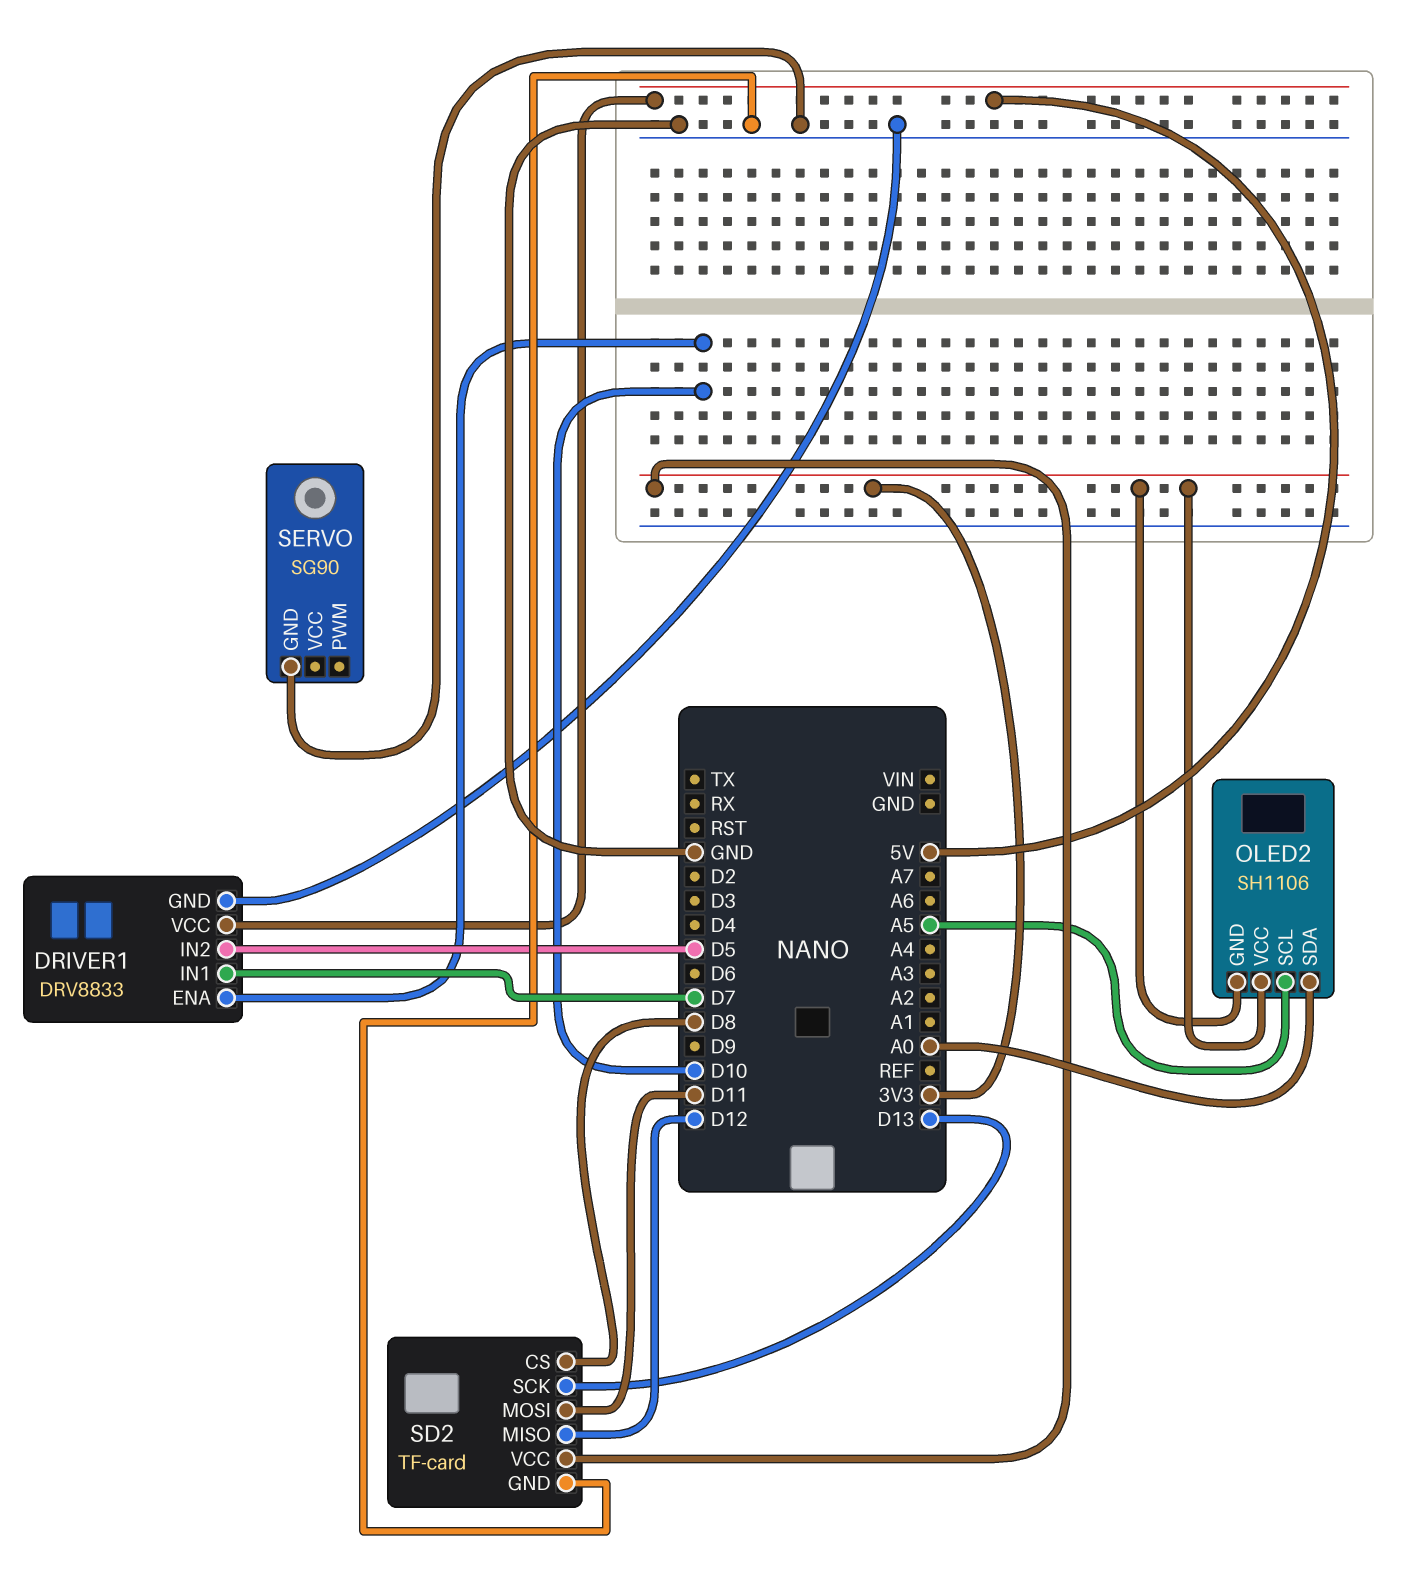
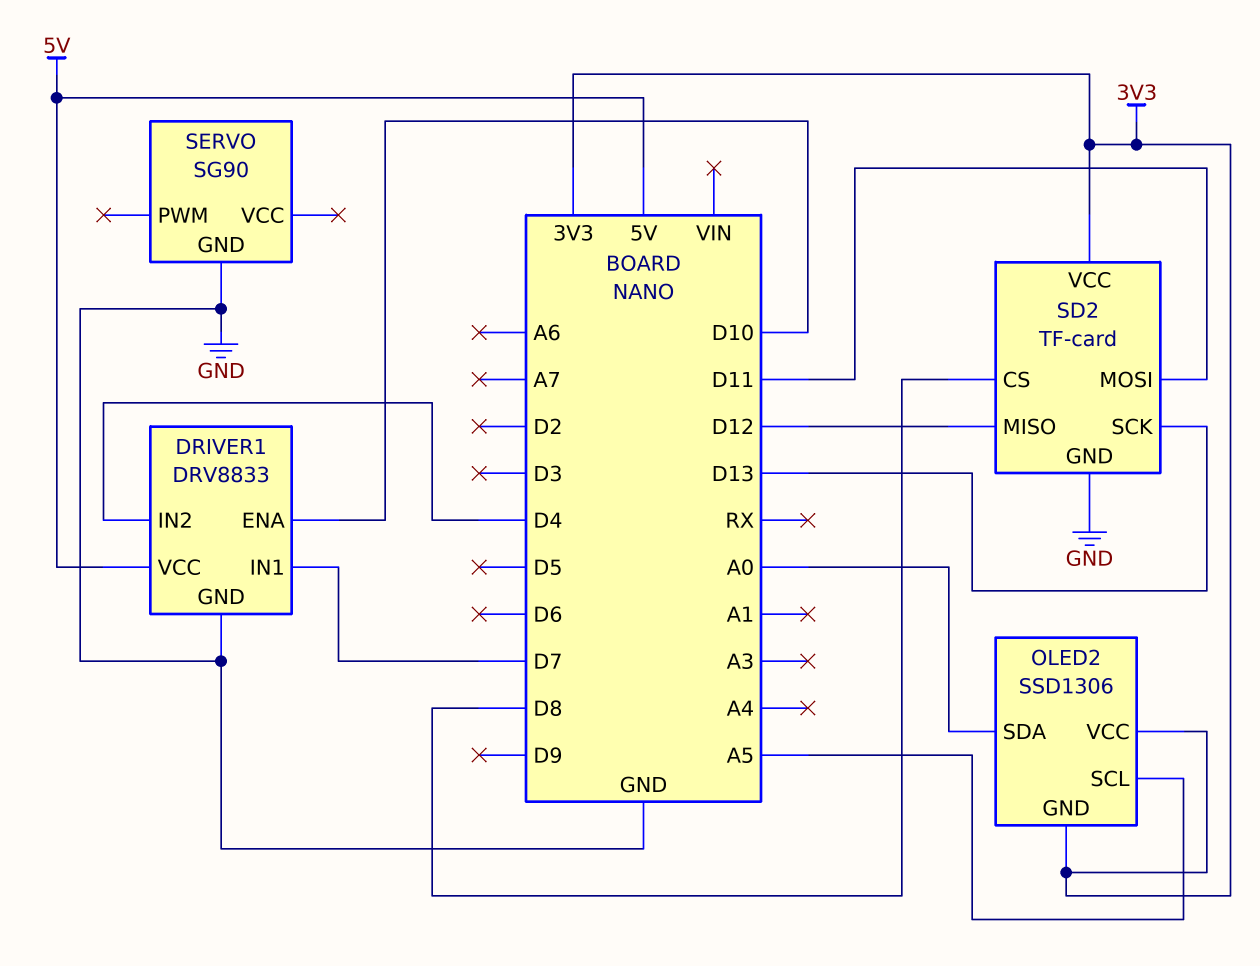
DRIVER1 pin IN2: D5 -> D4
OLED2: SH1106 -> SSD1306

